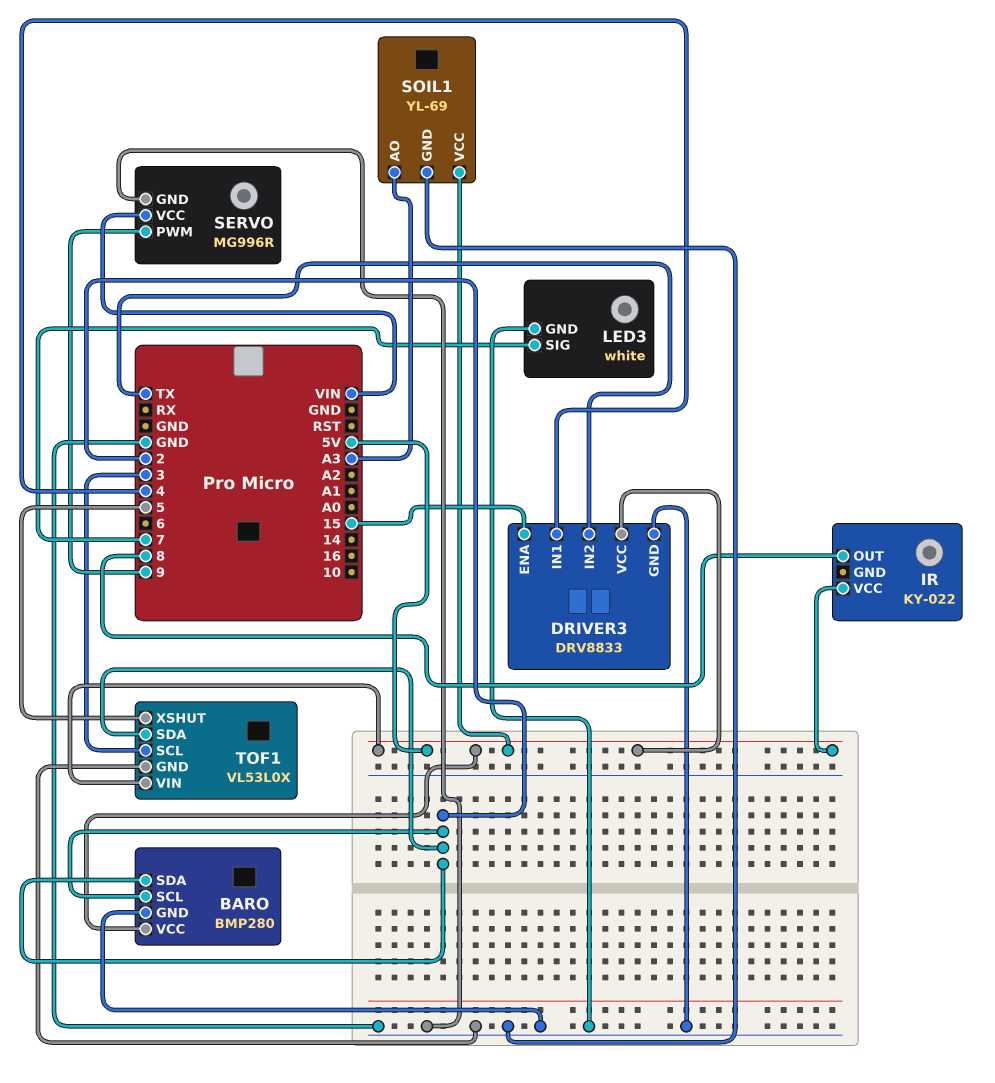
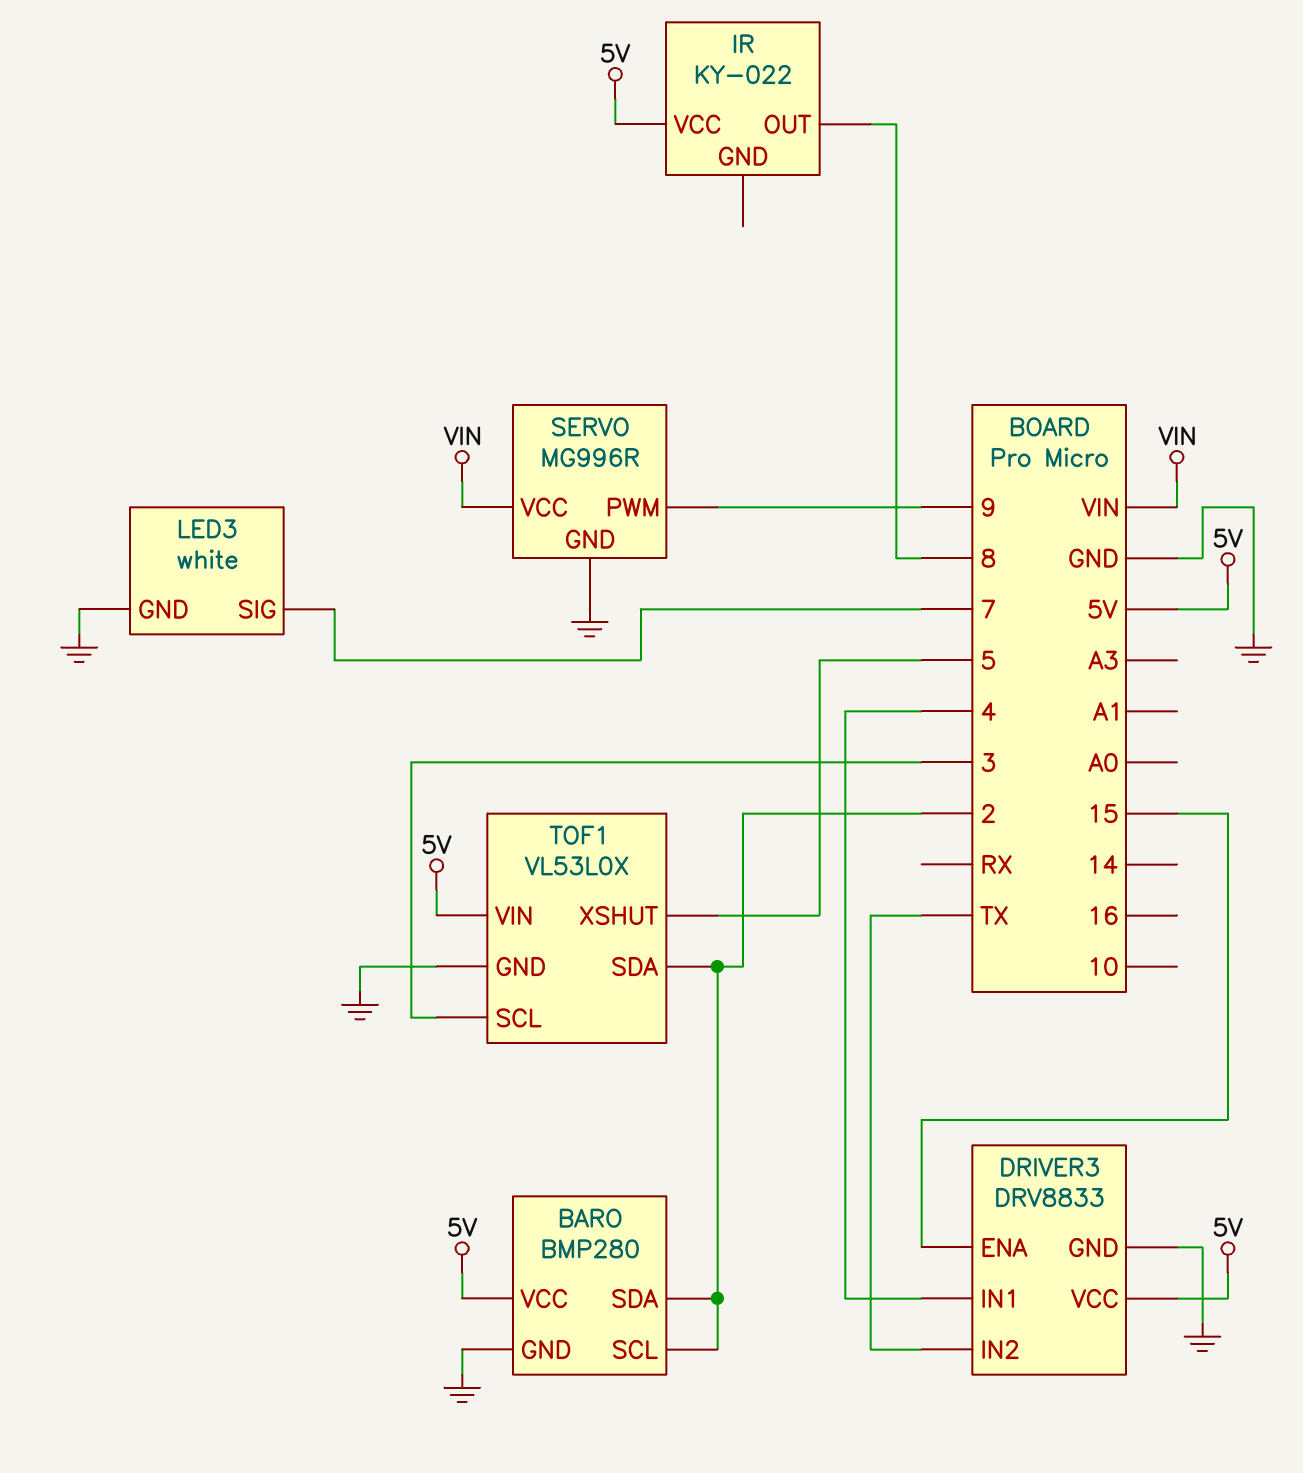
SOIL1: YL-69 -> none
SOIL1 pin AO: A3 -> none
SOIL1 pin GND: GND -> none
SOIL1 pin VCC: 5V -> none

